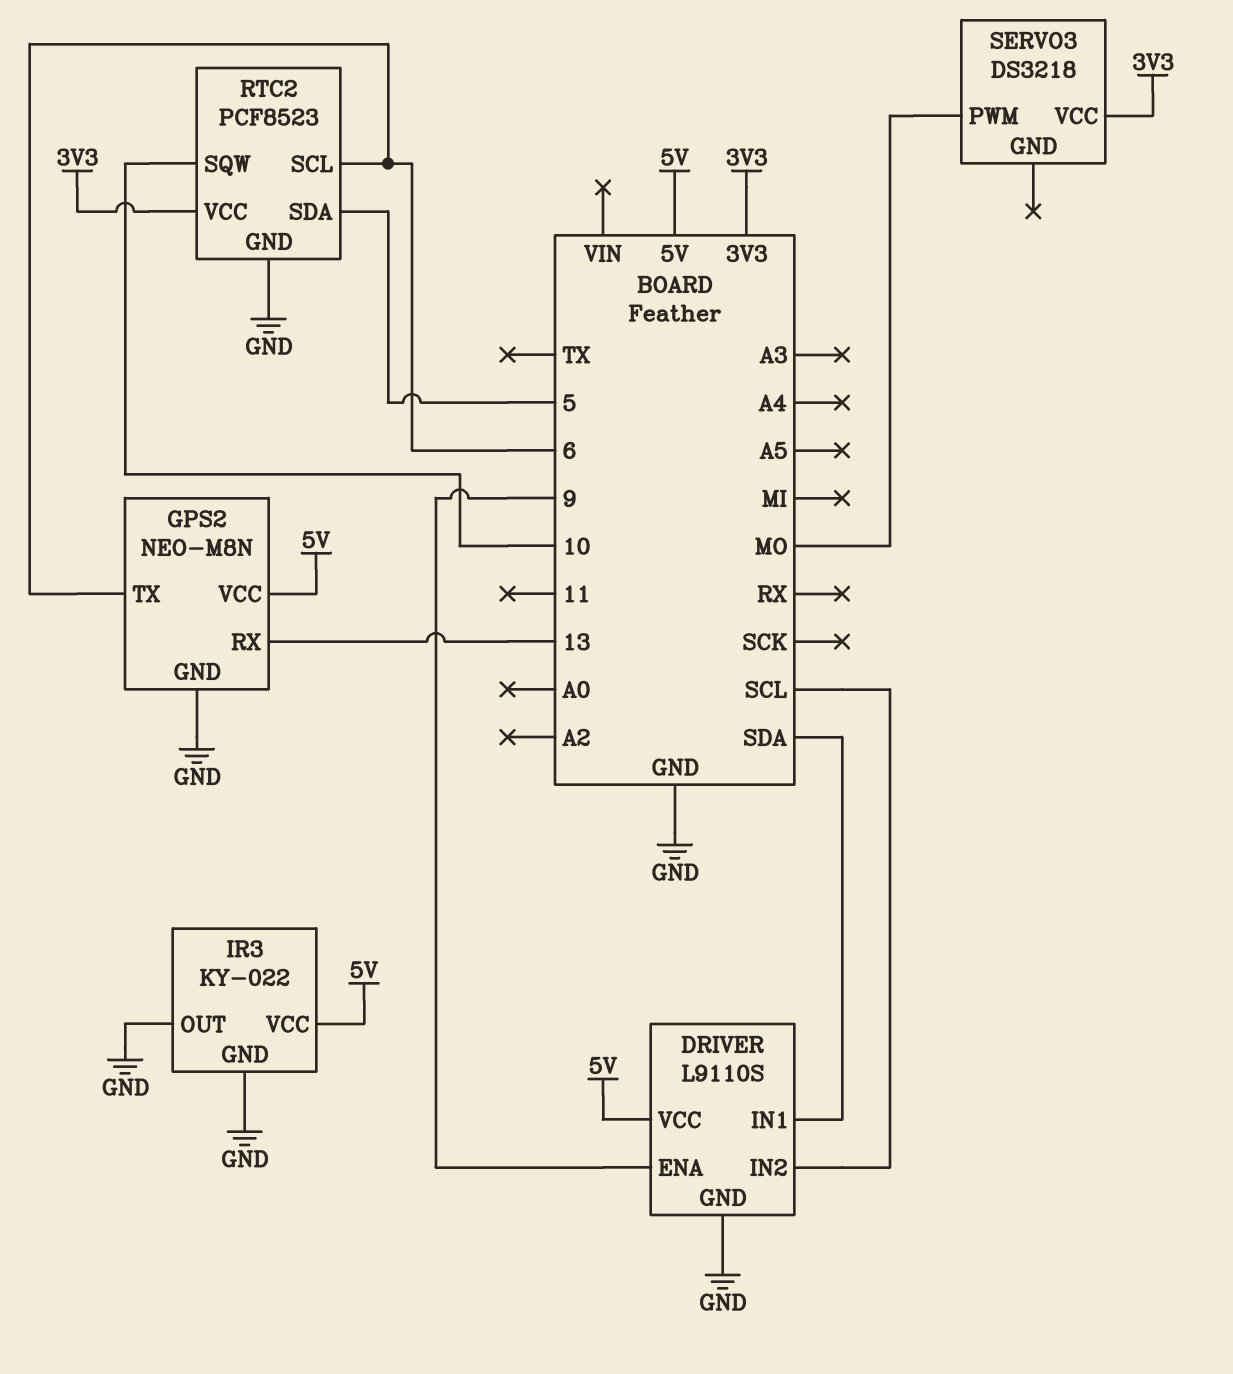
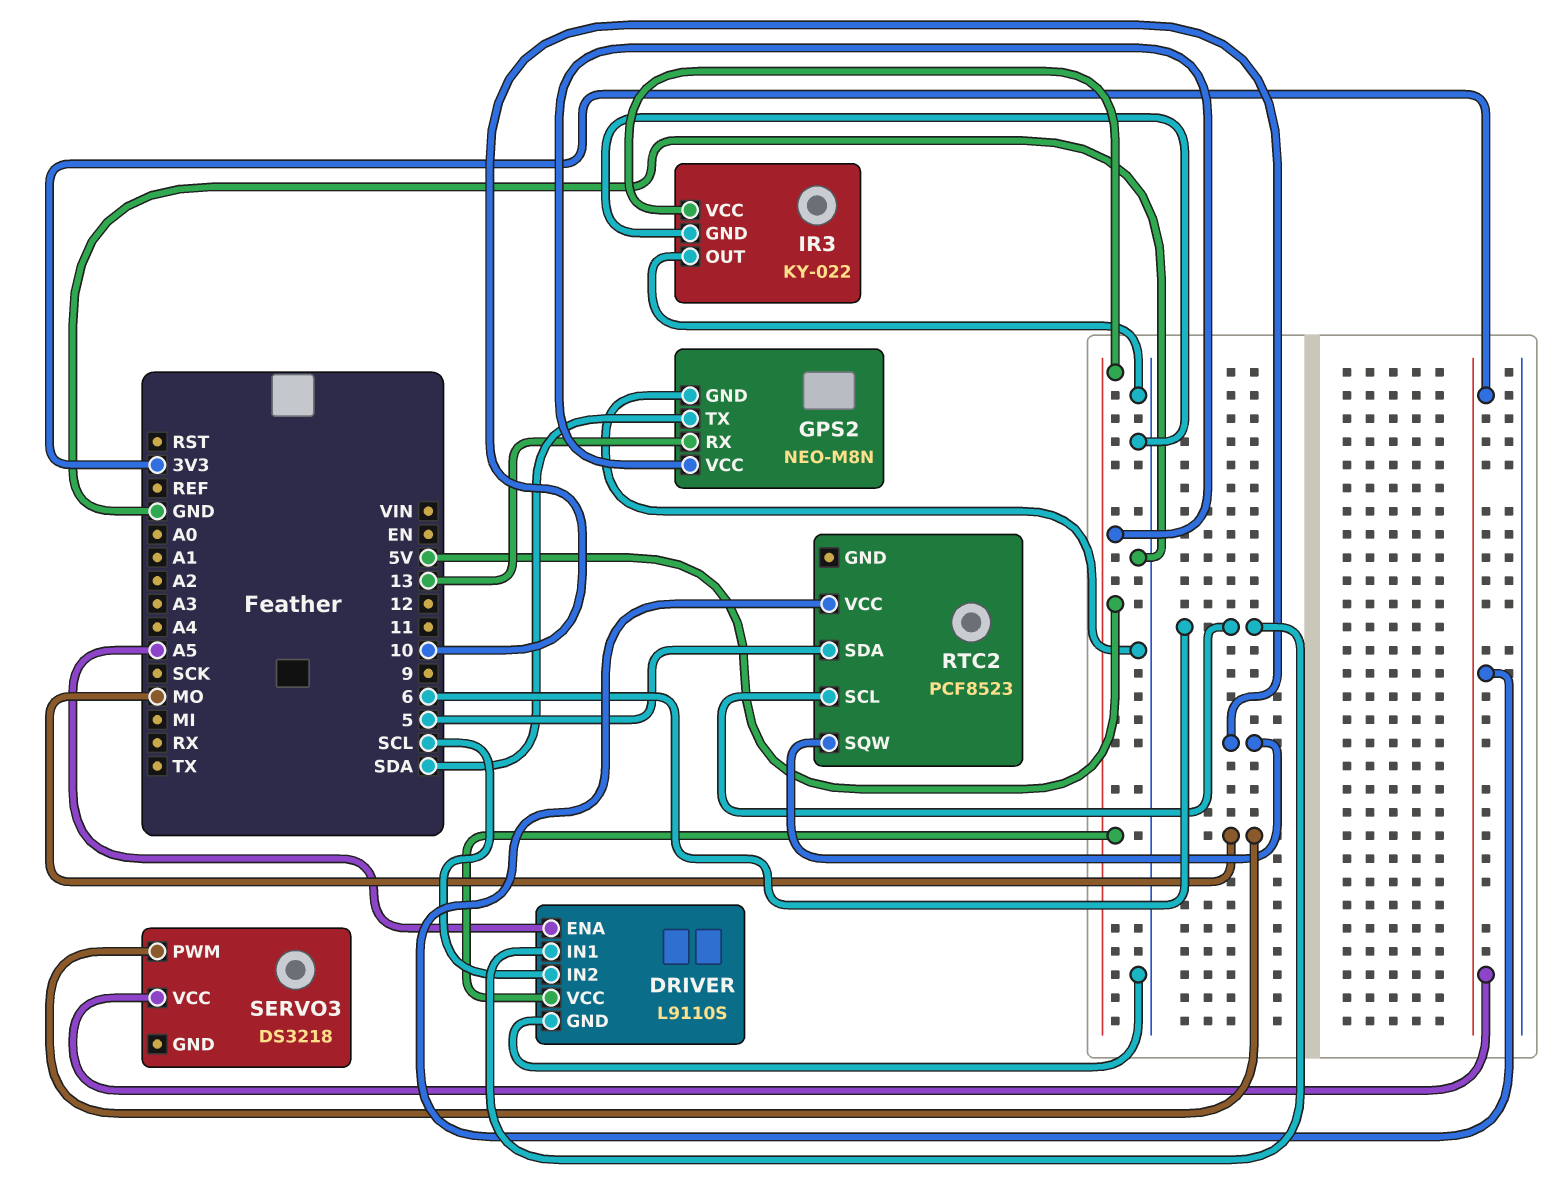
DRIVER pin ENA: 9 -> A5
DRIVER pin IN1: SDA -> 6
GPS2 pin TX: 6 -> SDA
RTC2 pin GND: GND -> none

